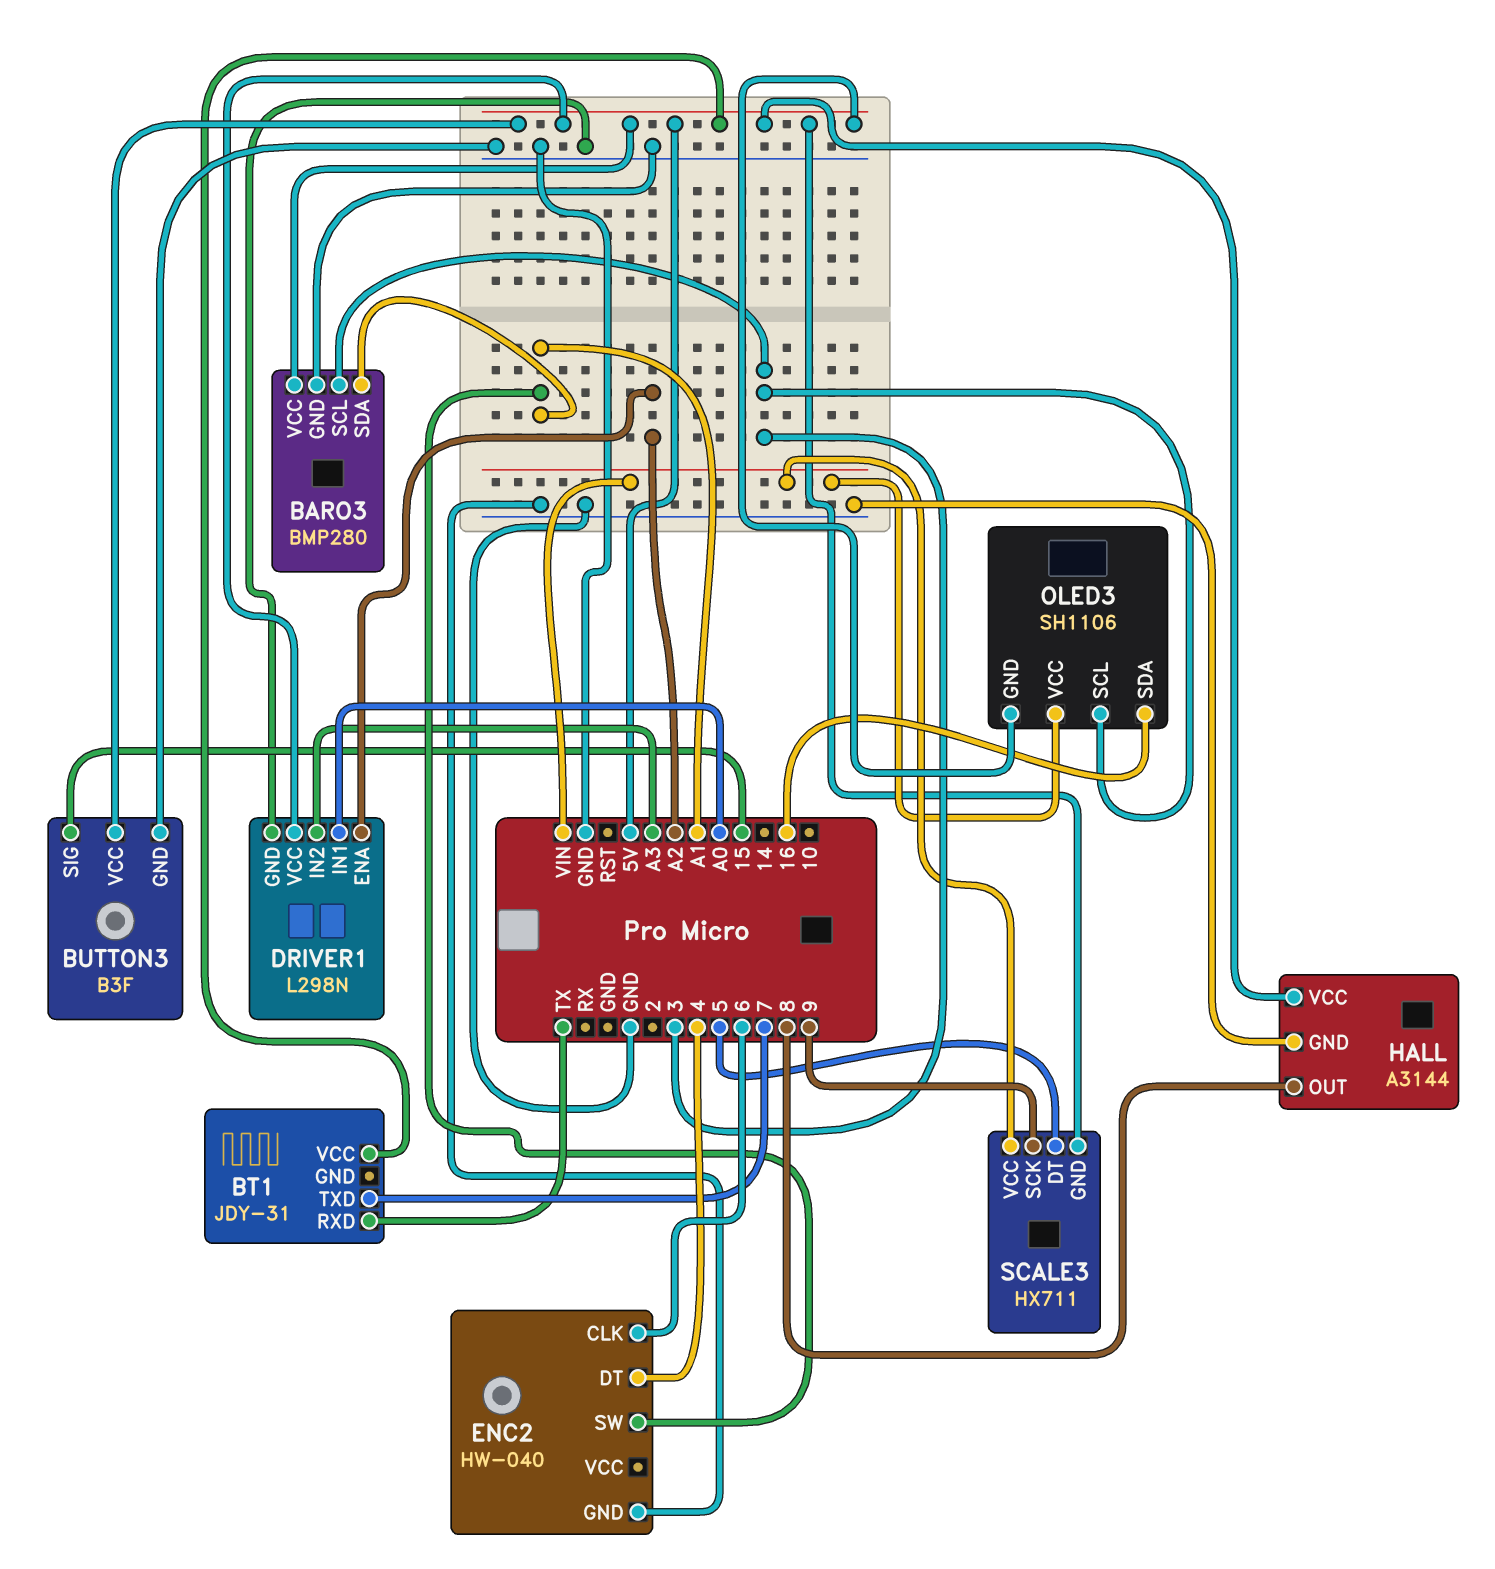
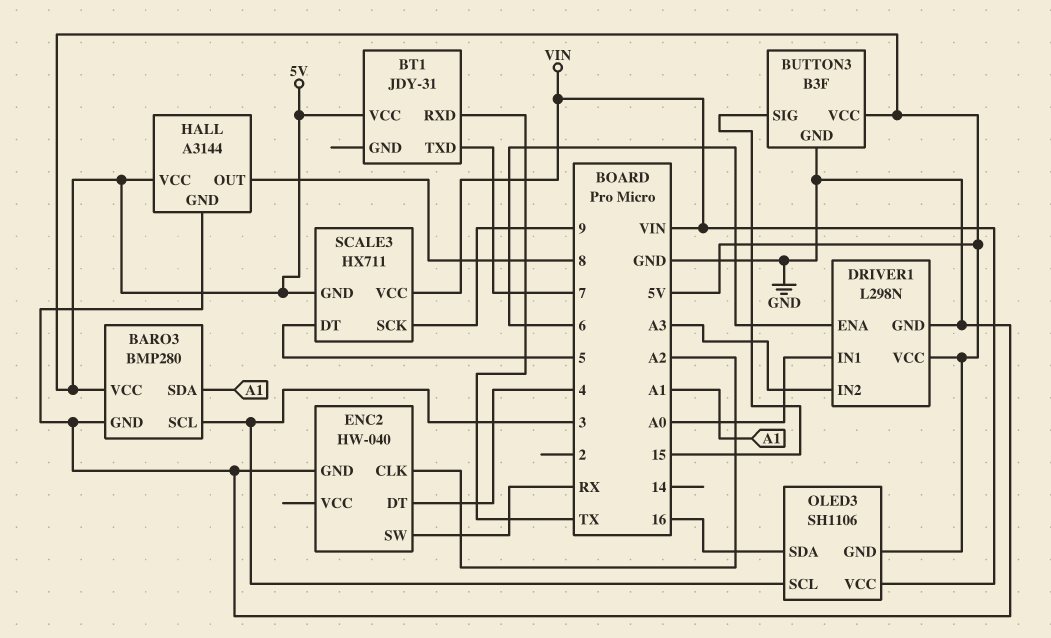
DRIVER1 pin ENA: A2 -> 6
ENC2 pin CLK: 6 -> A2
ENC2 pin SW: A1 -> RX

